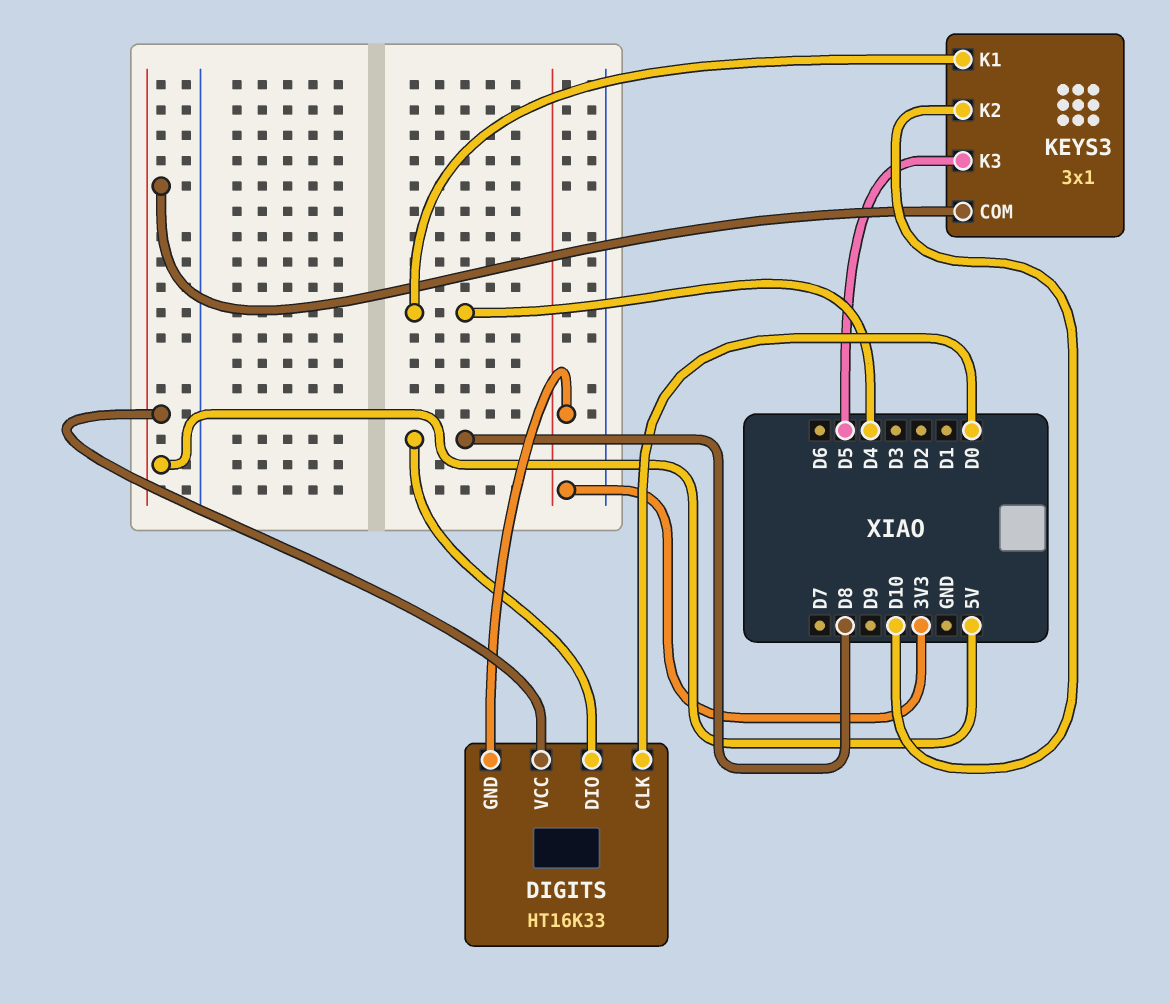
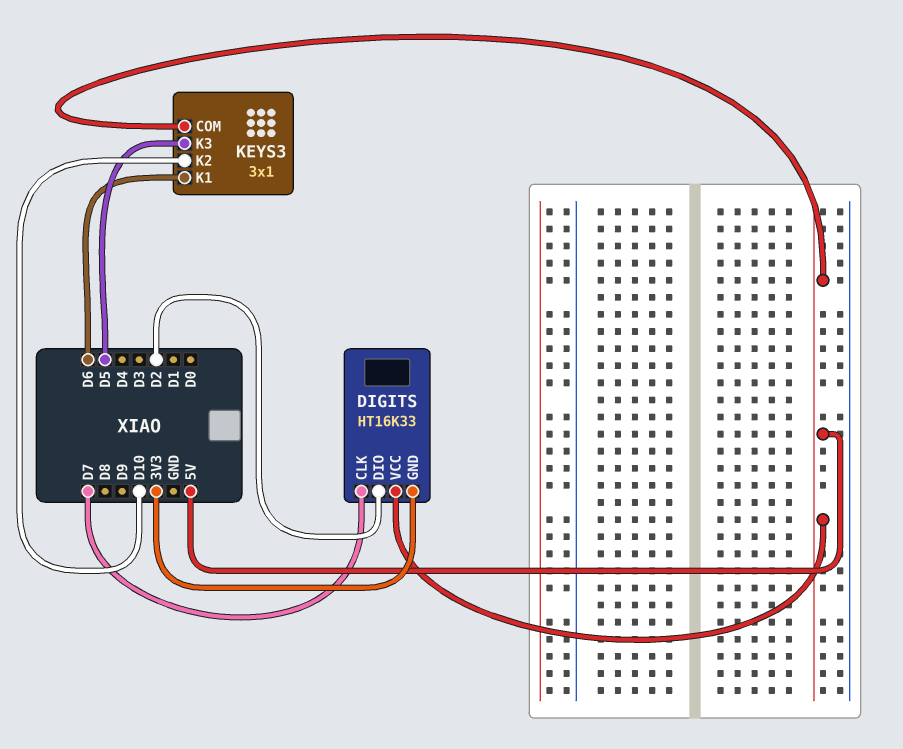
DIGITS pin CLK: D0 -> D7
DIGITS pin DIO: D8 -> D2
KEYS3 pin K1: D4 -> D6

